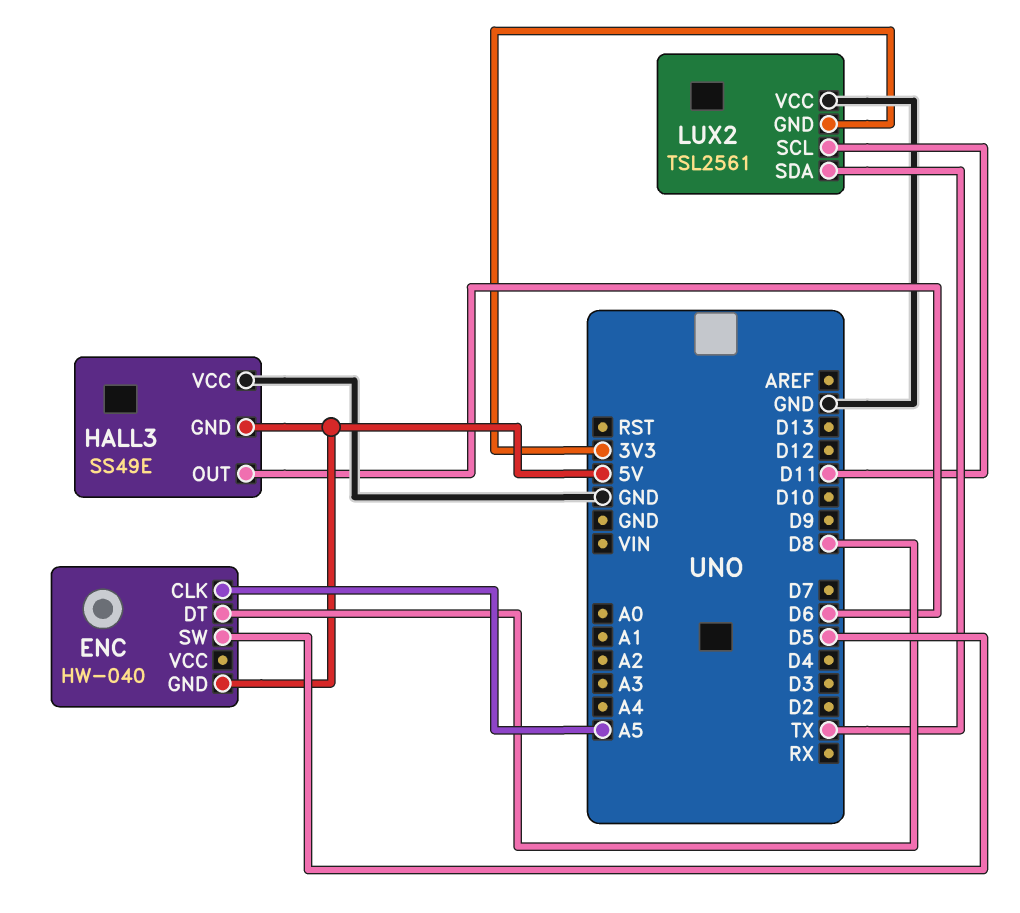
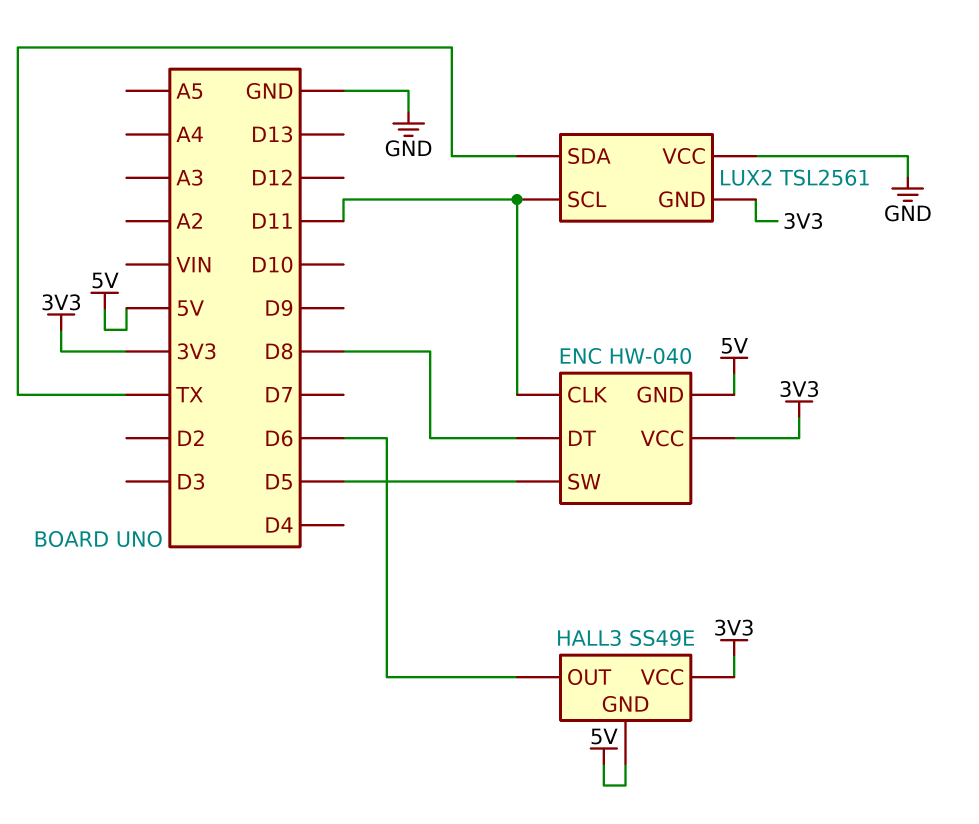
ENC pin CLK: A5 -> D11
ENC pin VCC: none -> 3V3
HALL3 pin VCC: GND -> 3V3

